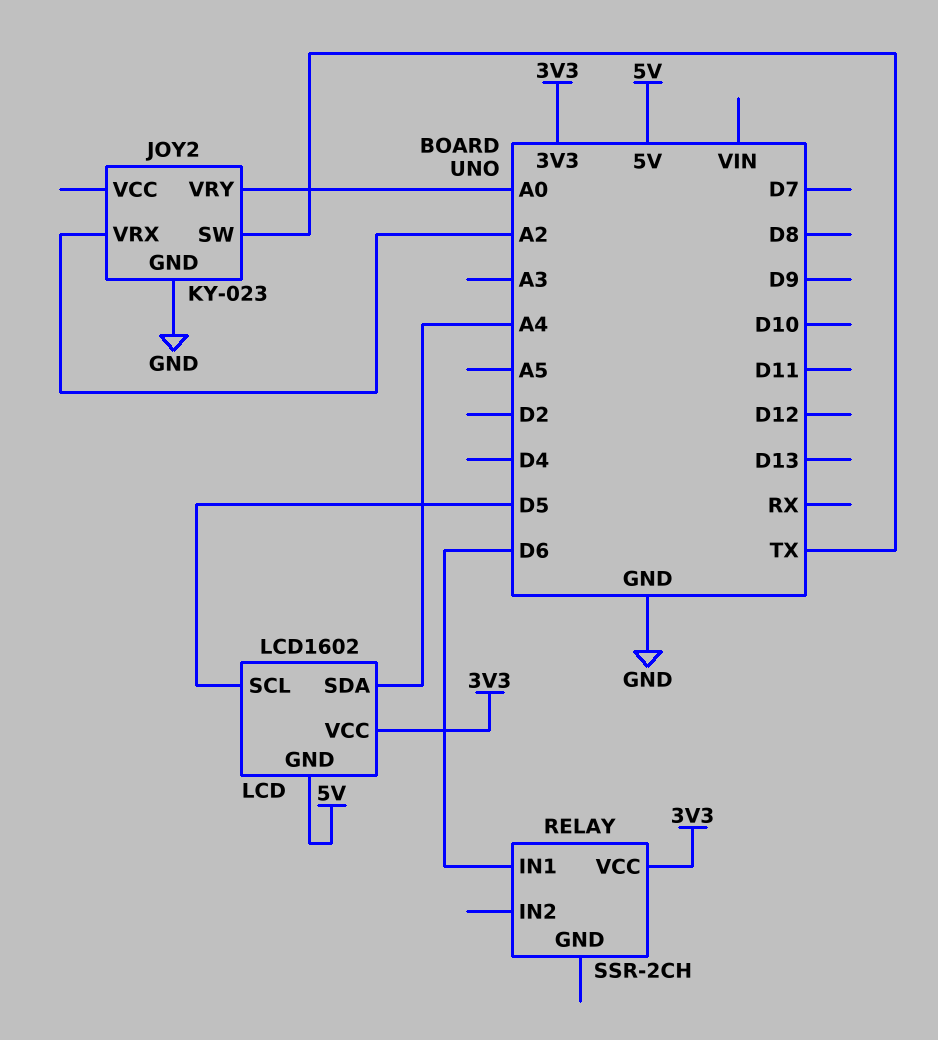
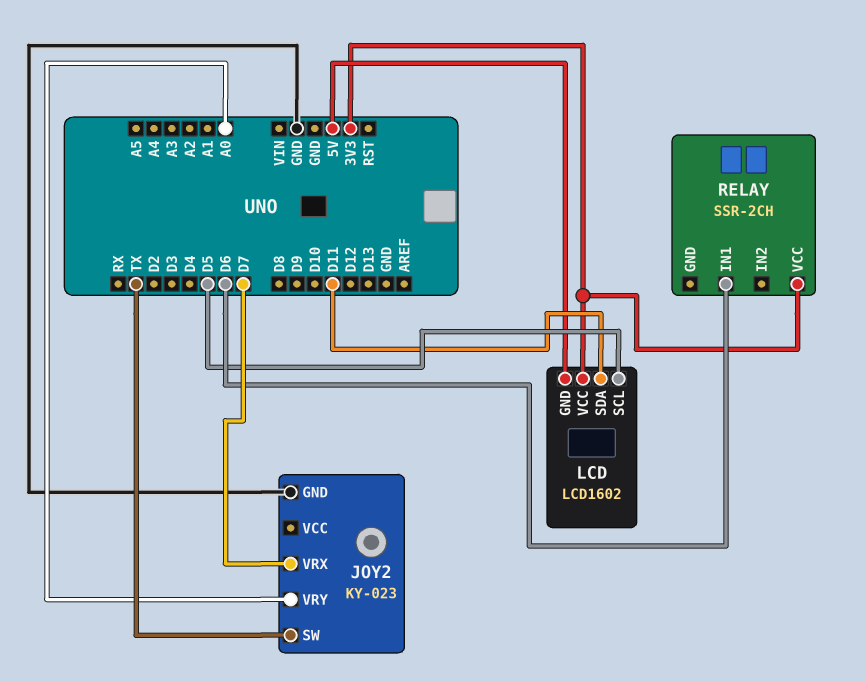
JOY2 pin VRX: A2 -> D7
LCD pin SDA: A4 -> D11

